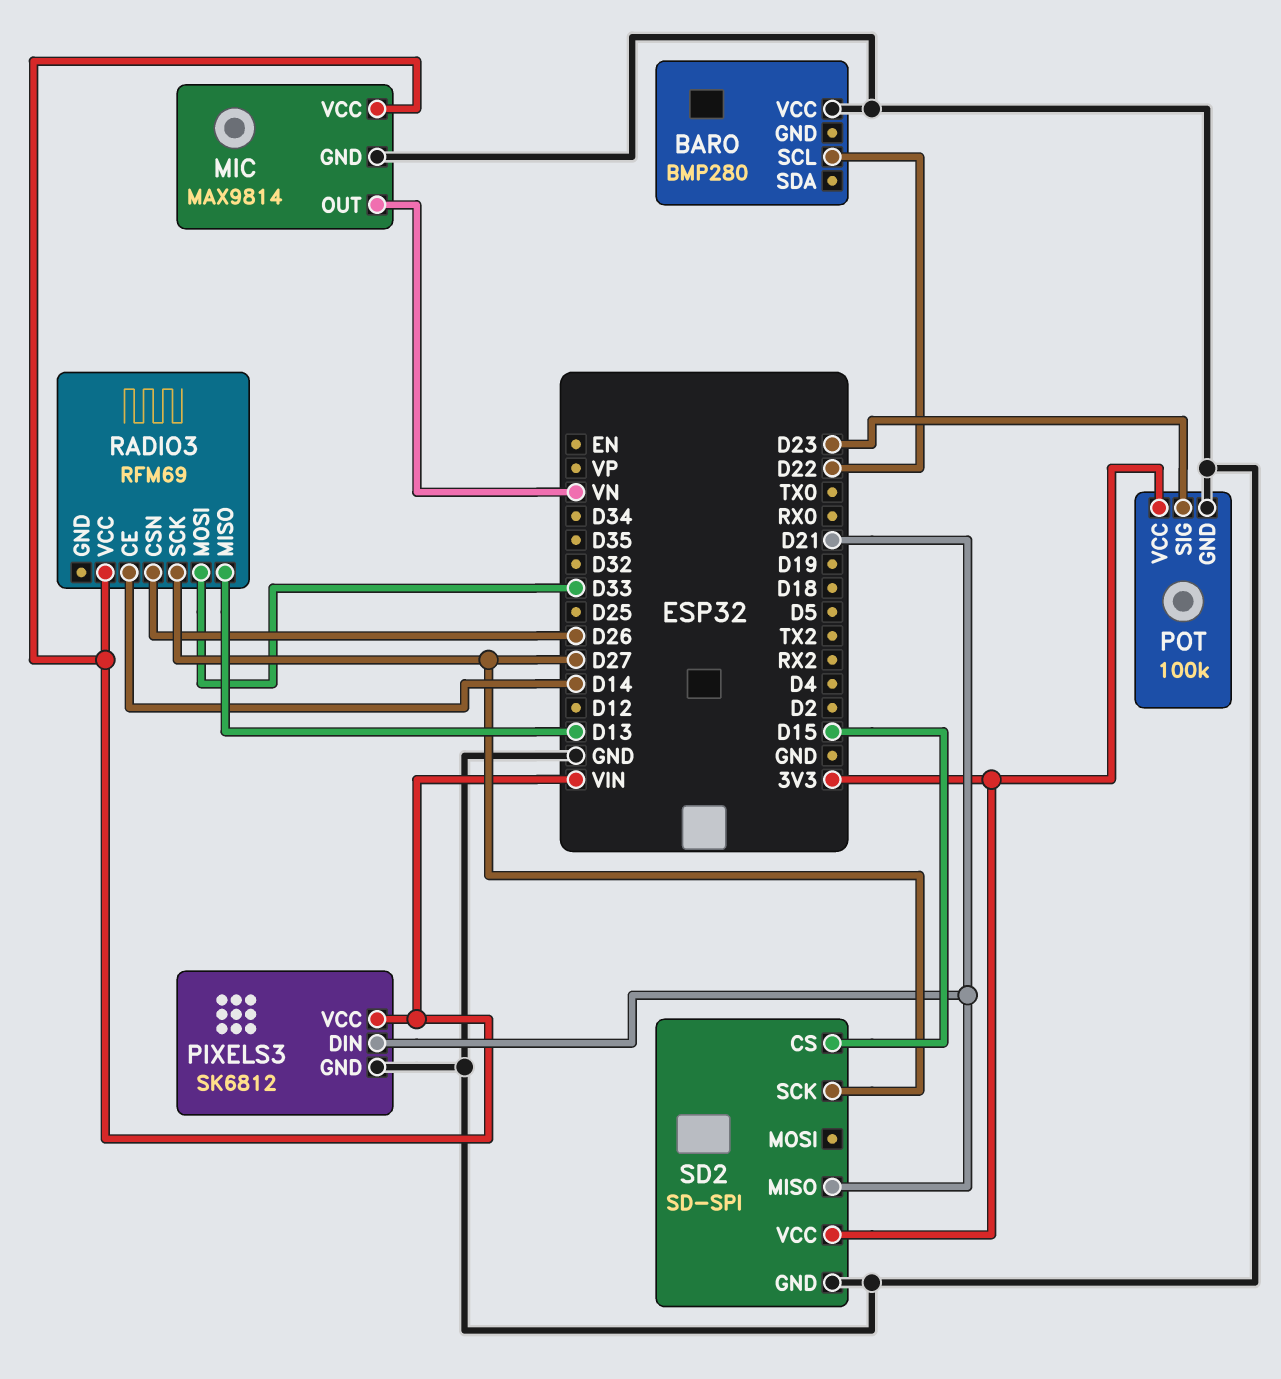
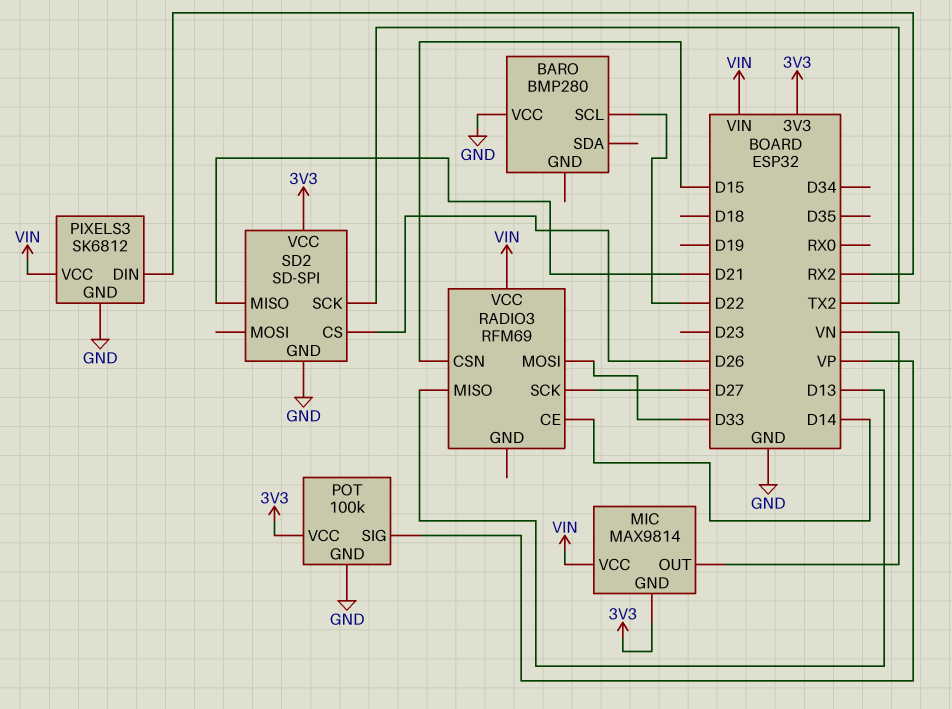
MIC pin GND: GND -> 3V3
PIXELS3 pin DIN: D21 -> RX2
POT pin SIG: D23 -> VP
RADIO3 pin CSN: D26 -> D15
SD2 pin CS: D15 -> D26
SD2 pin SCK: D27 -> TX2

